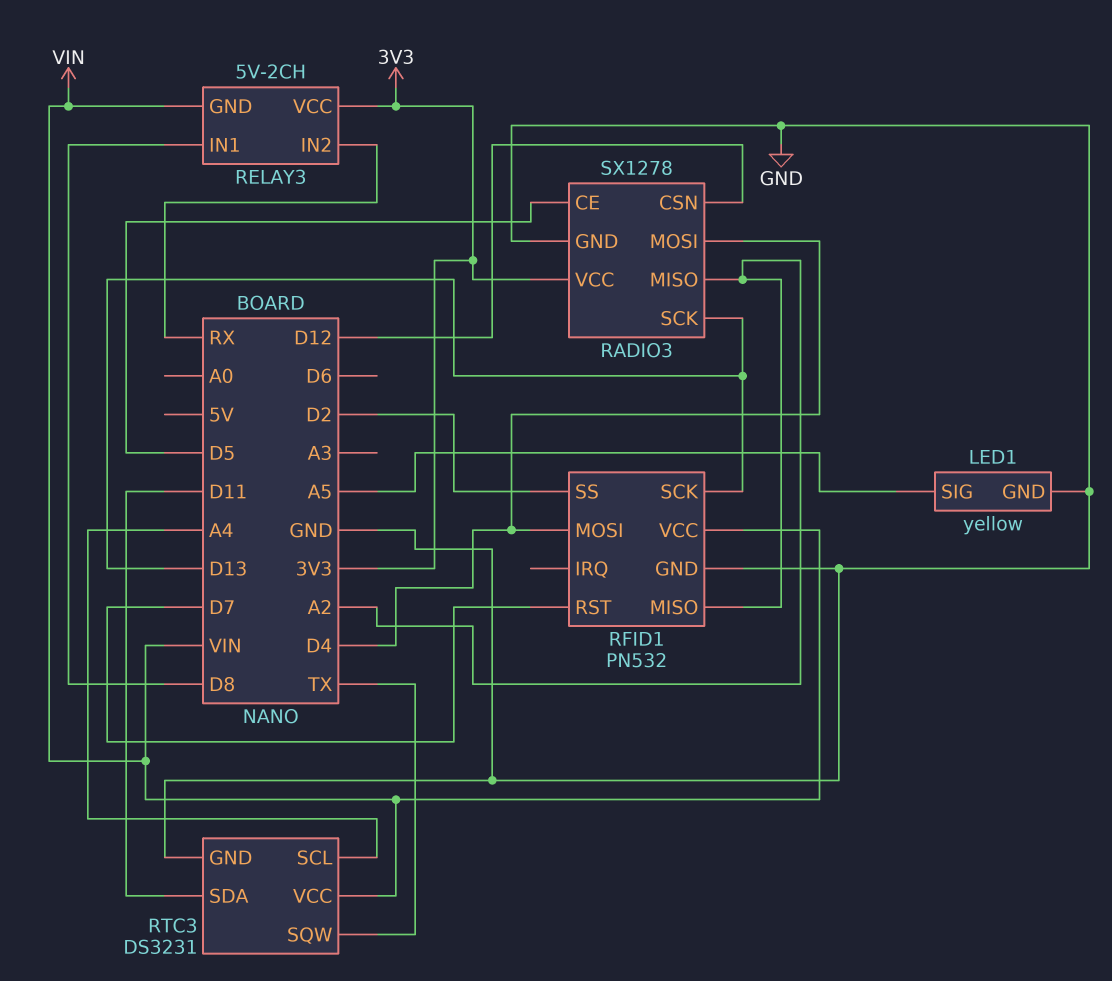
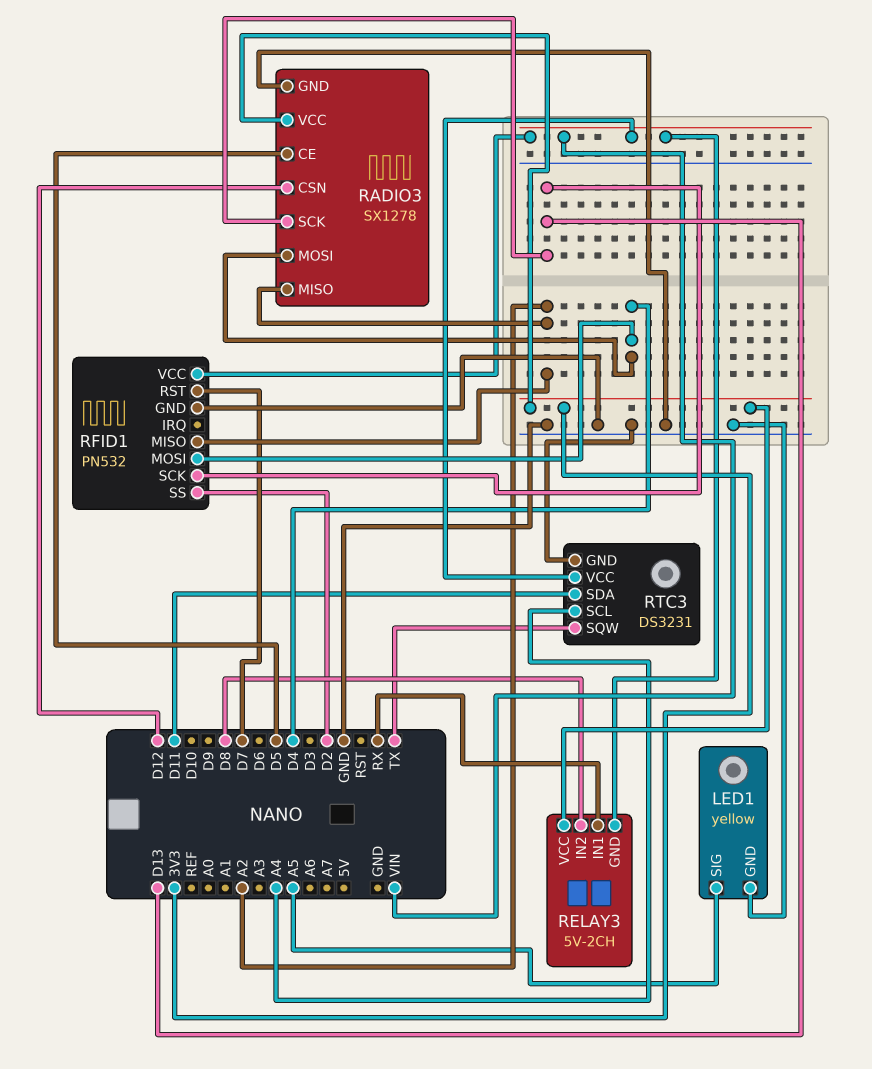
RELAY3 pin IN1: D8 -> RX
RELAY3 pin IN2: RX -> D8

